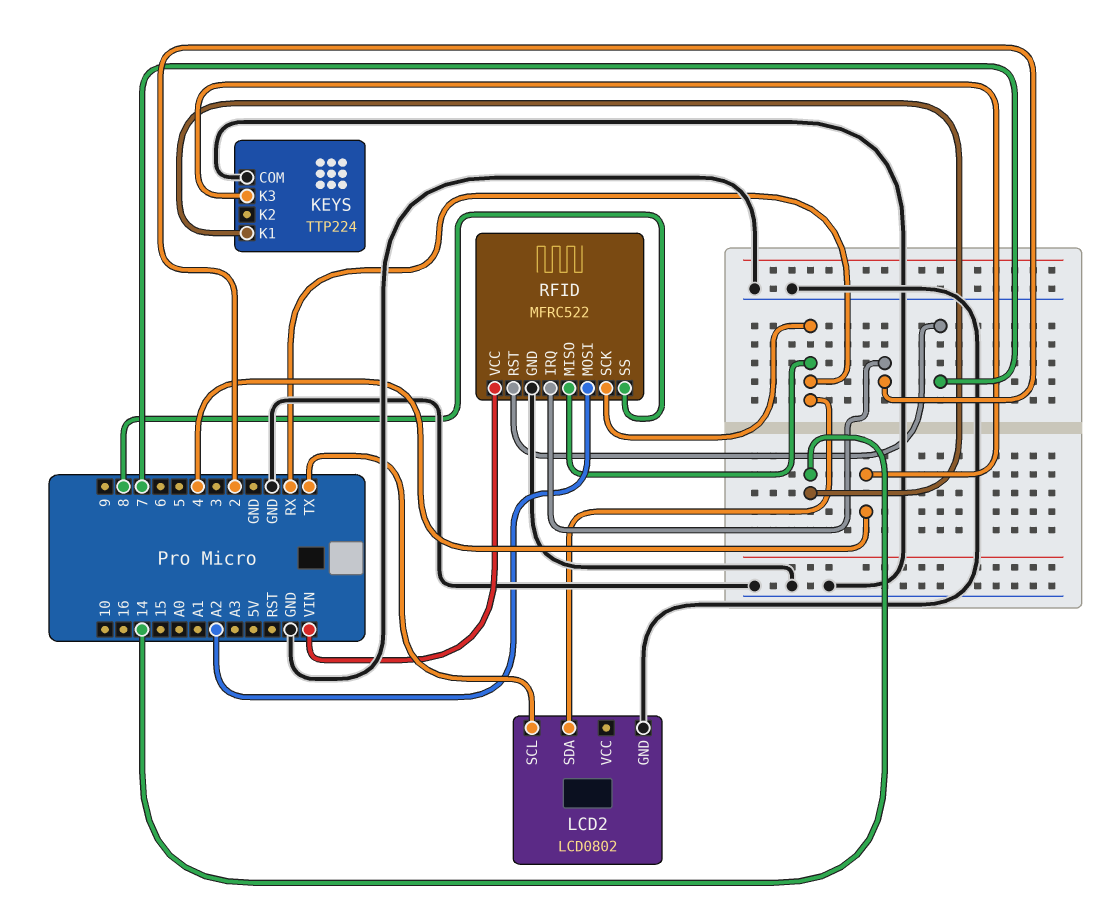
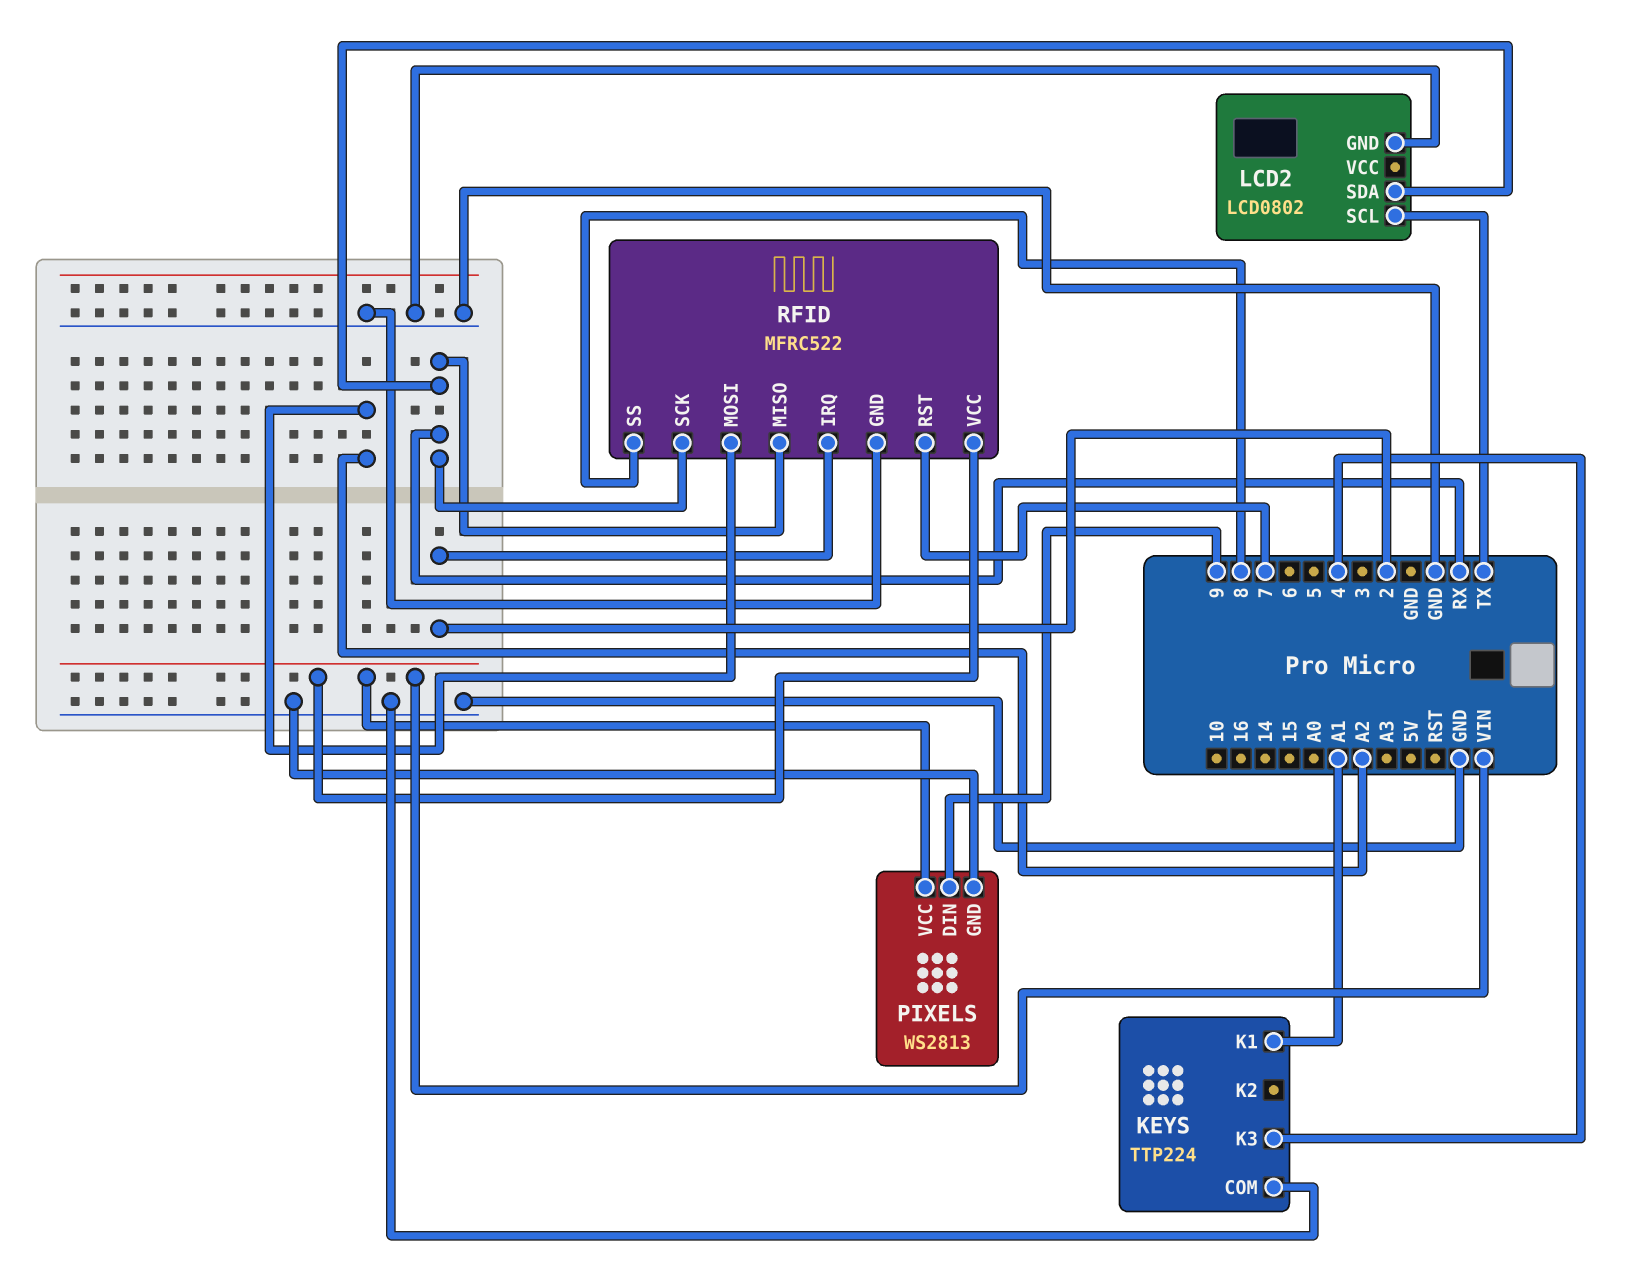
KEYS pin K1: 14 -> A1
PIXELS: none -> WS2813
PIXELS pin DIN: none -> 9
PIXELS pin GND: none -> GND
PIXELS pin VCC: none -> VIN

